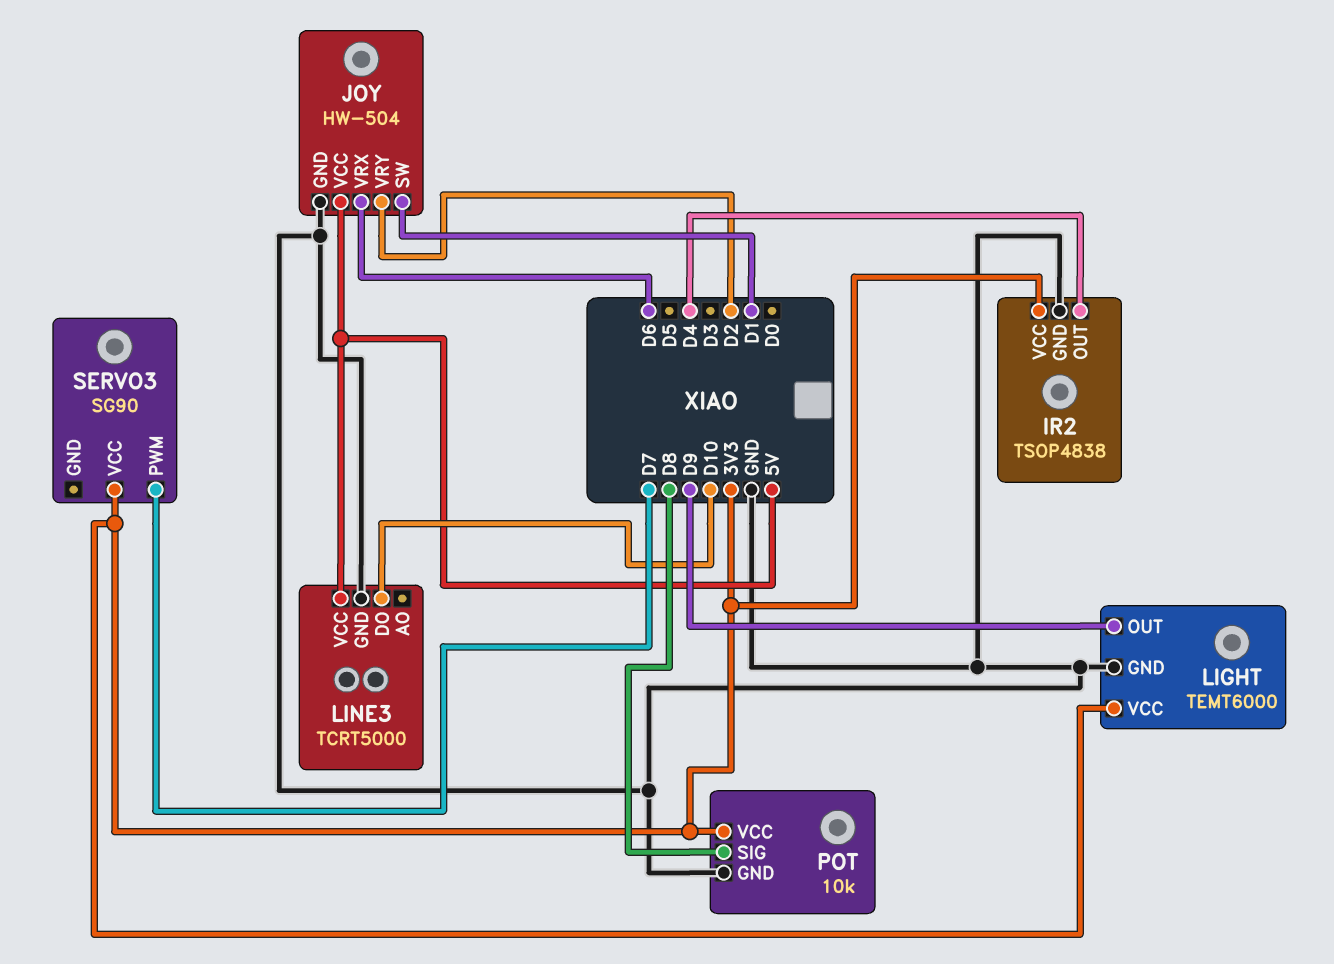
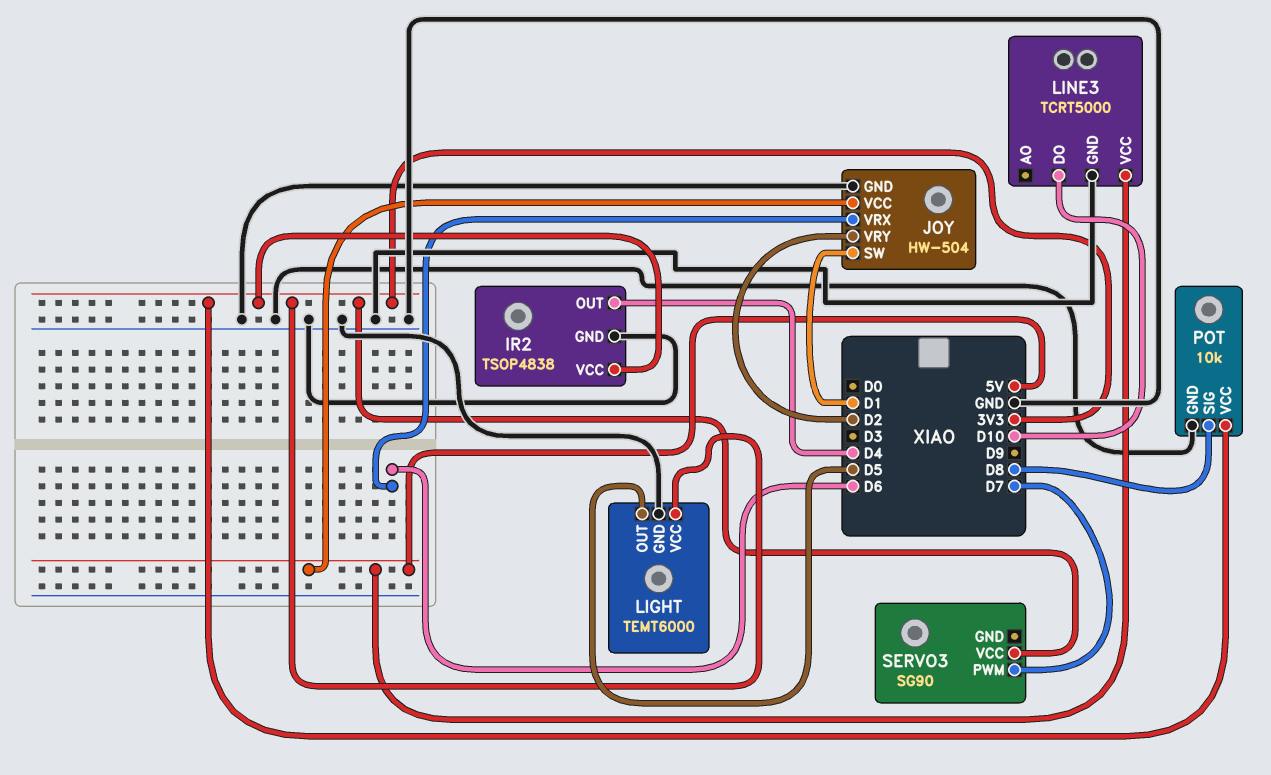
LIGHT pin OUT: D9 -> D5

